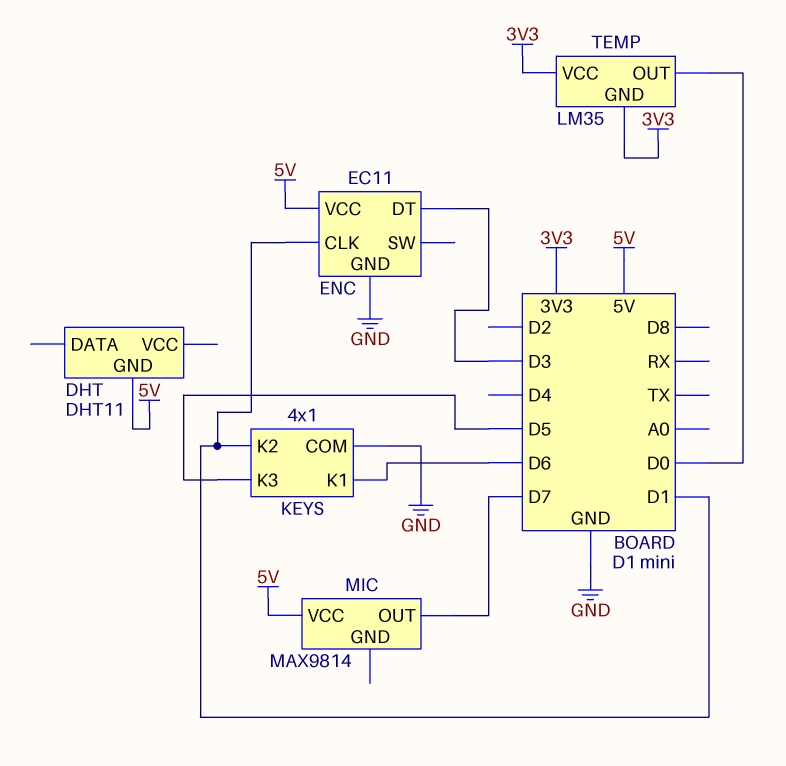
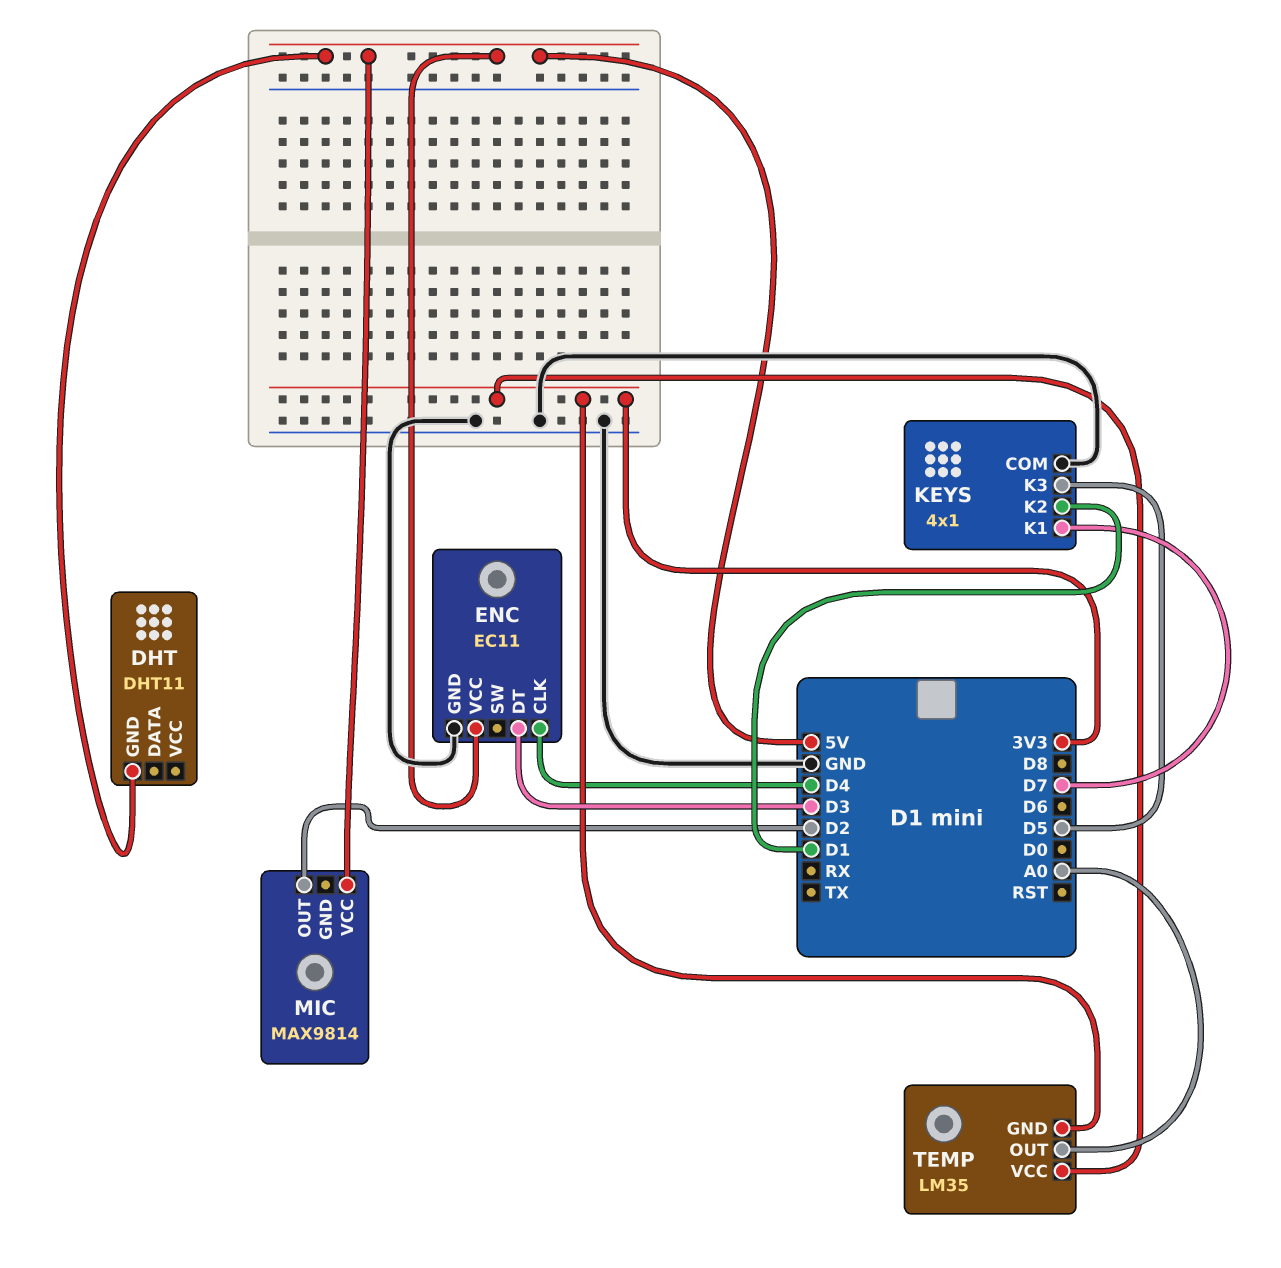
ENC pin CLK: D1 -> D4
KEYS pin K1: D6 -> D7
MIC pin OUT: D7 -> D2
TEMP pin OUT: D0 -> A0

